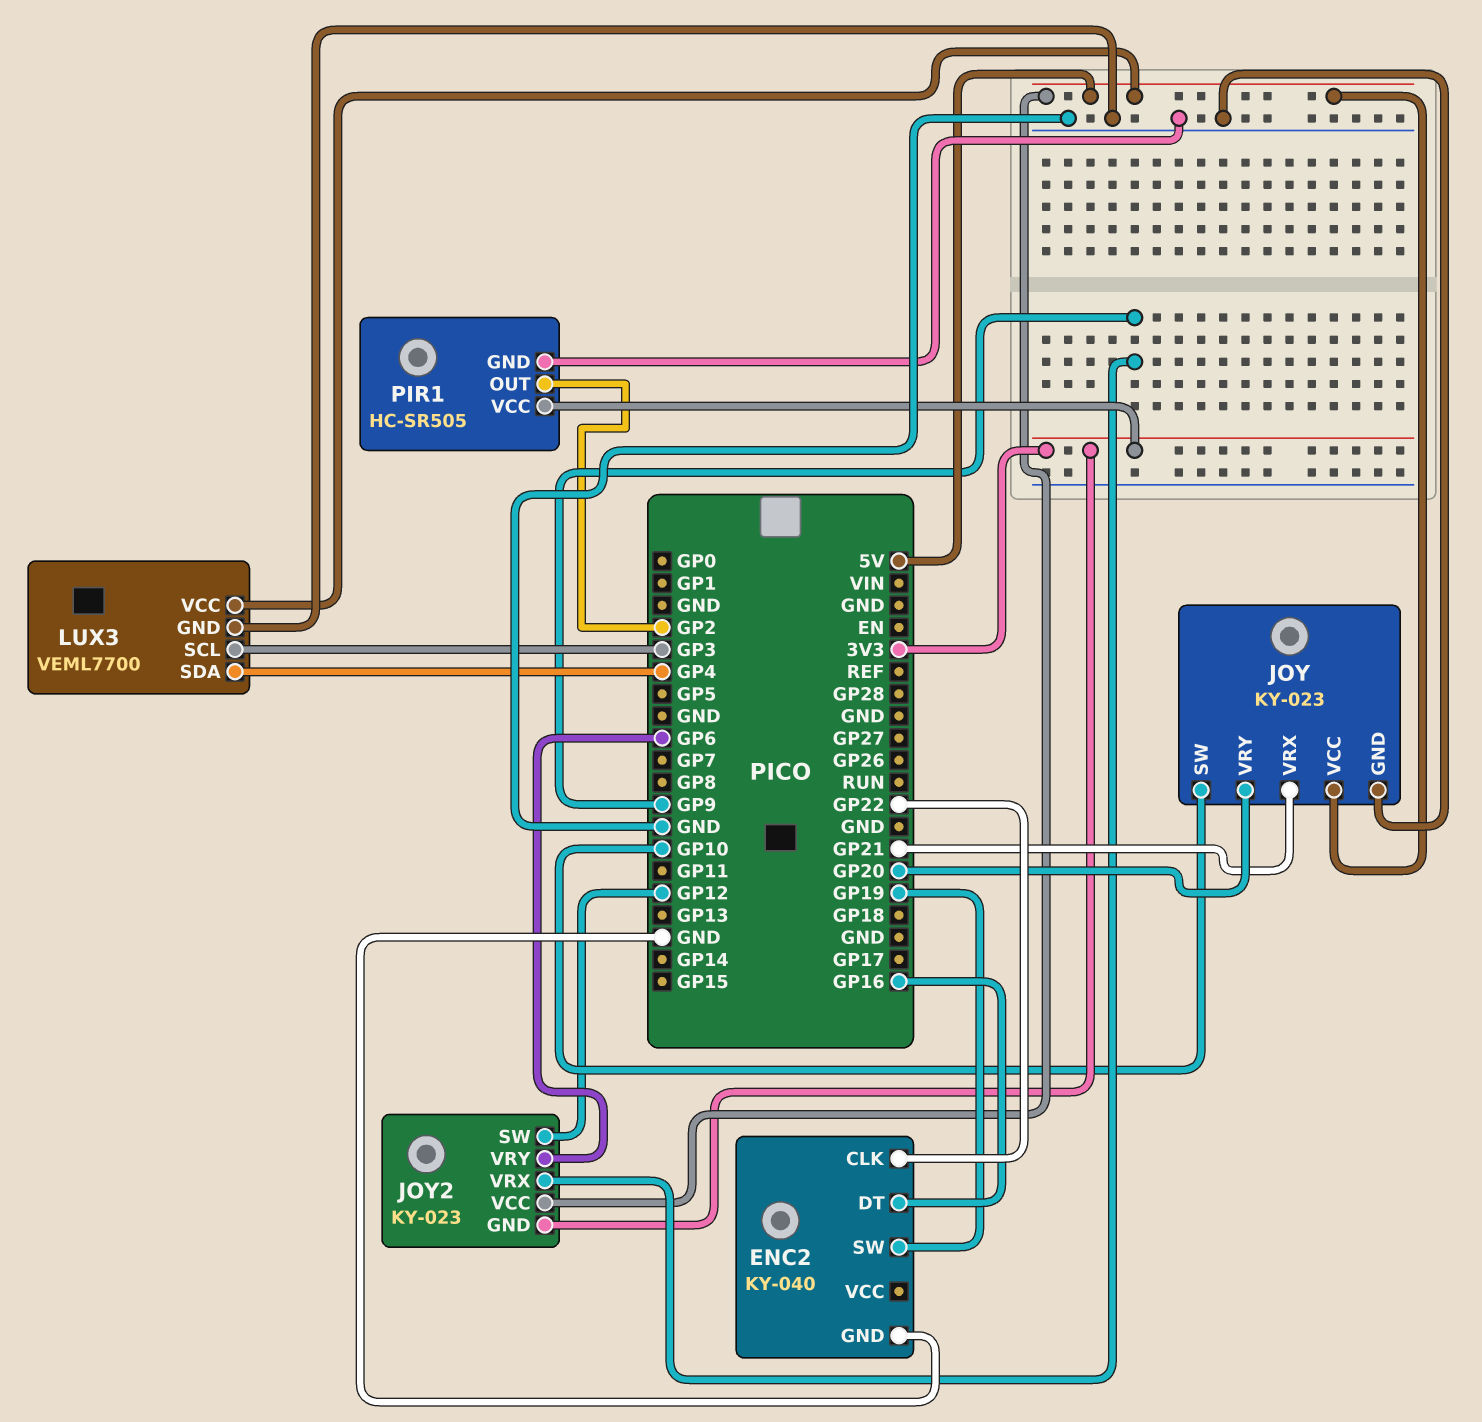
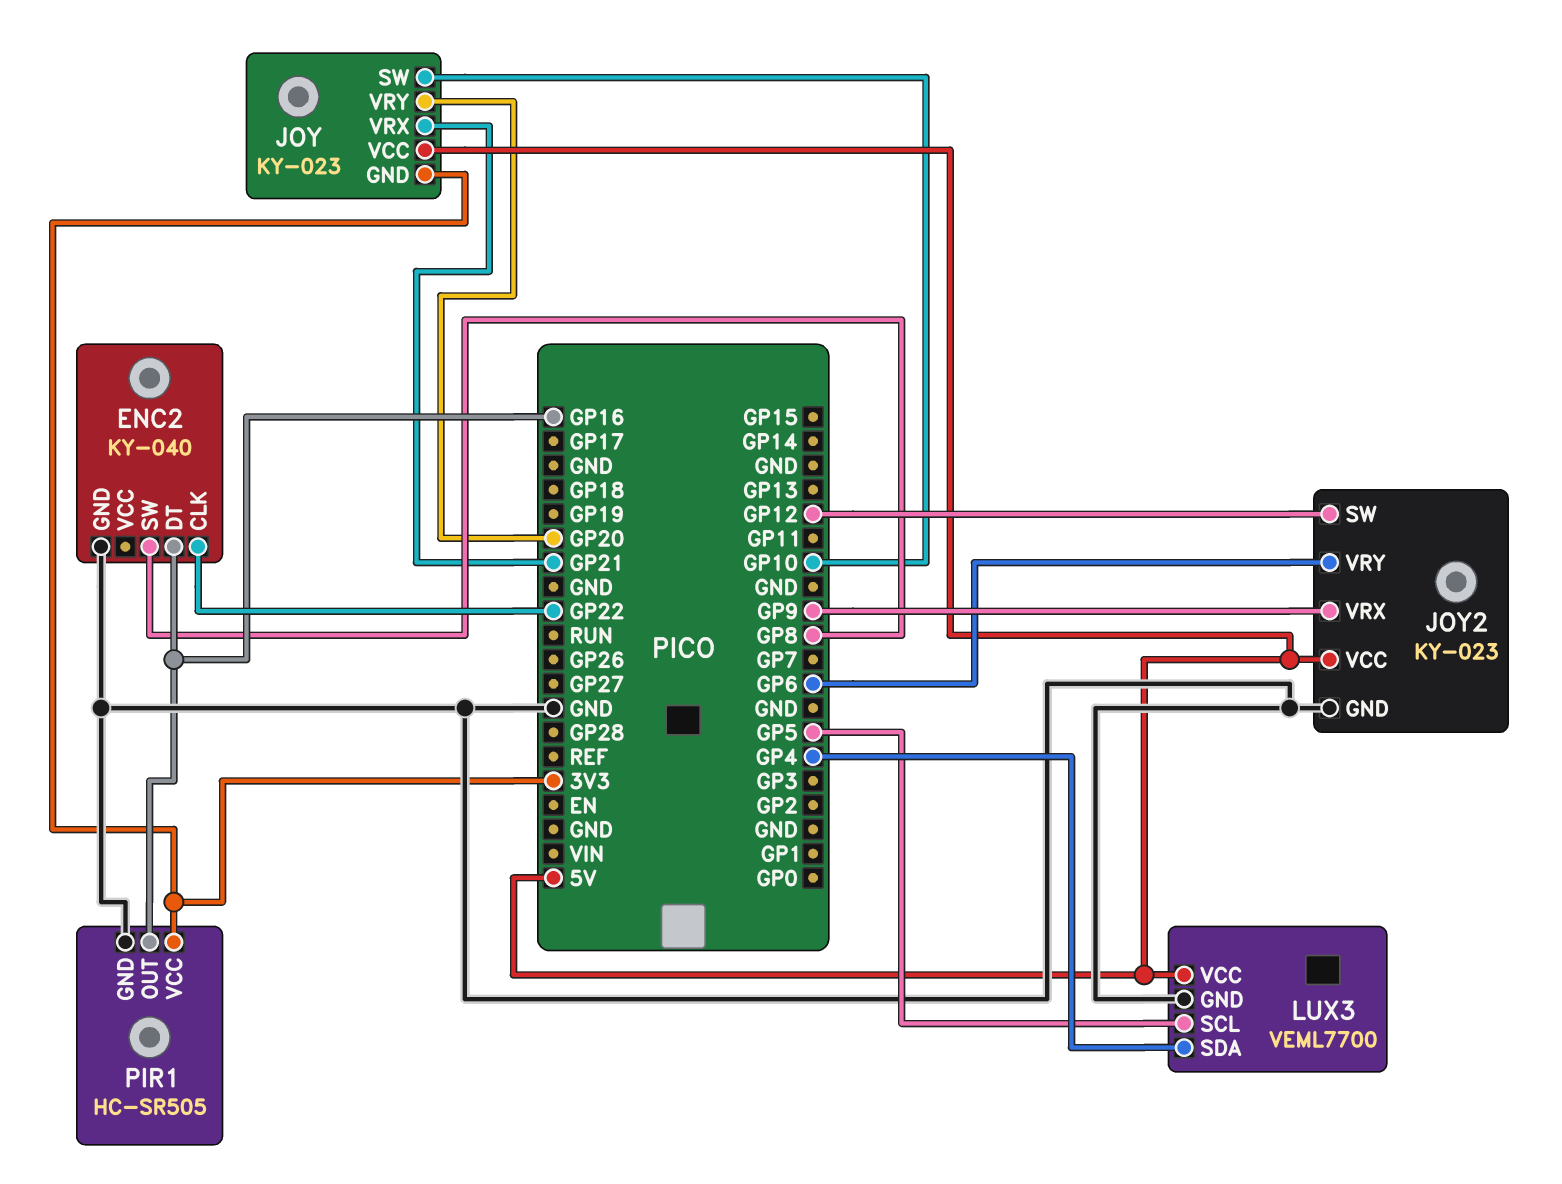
ENC2 pin SW: GP19 -> GP8
JOY pin GND: GND -> 3V3
JOY2 pin GND: 3V3 -> GND
LUX3 pin SCL: GP3 -> GP5
PIR1 pin OUT: GP2 -> GP16

